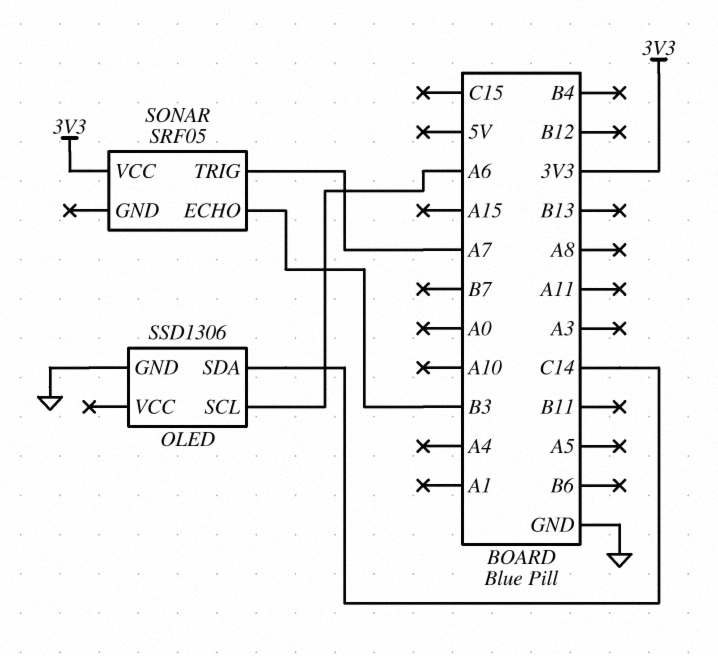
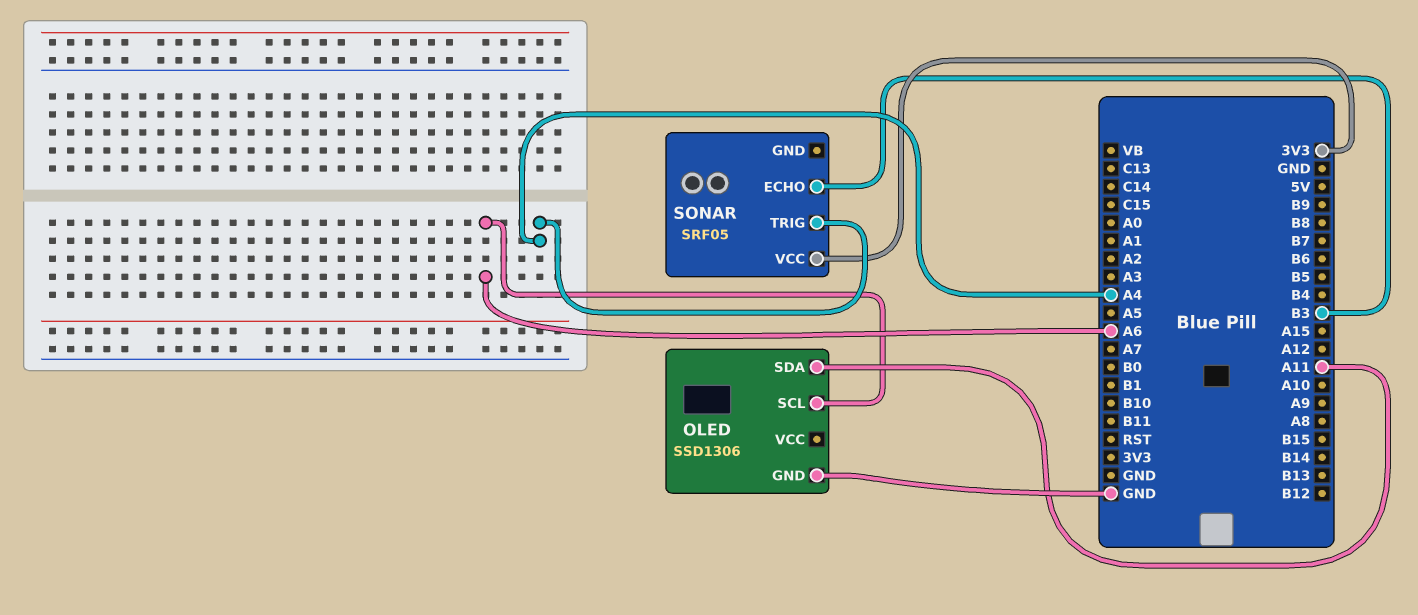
OLED pin SDA: C14 -> A11
SONAR pin TRIG: A7 -> A4

